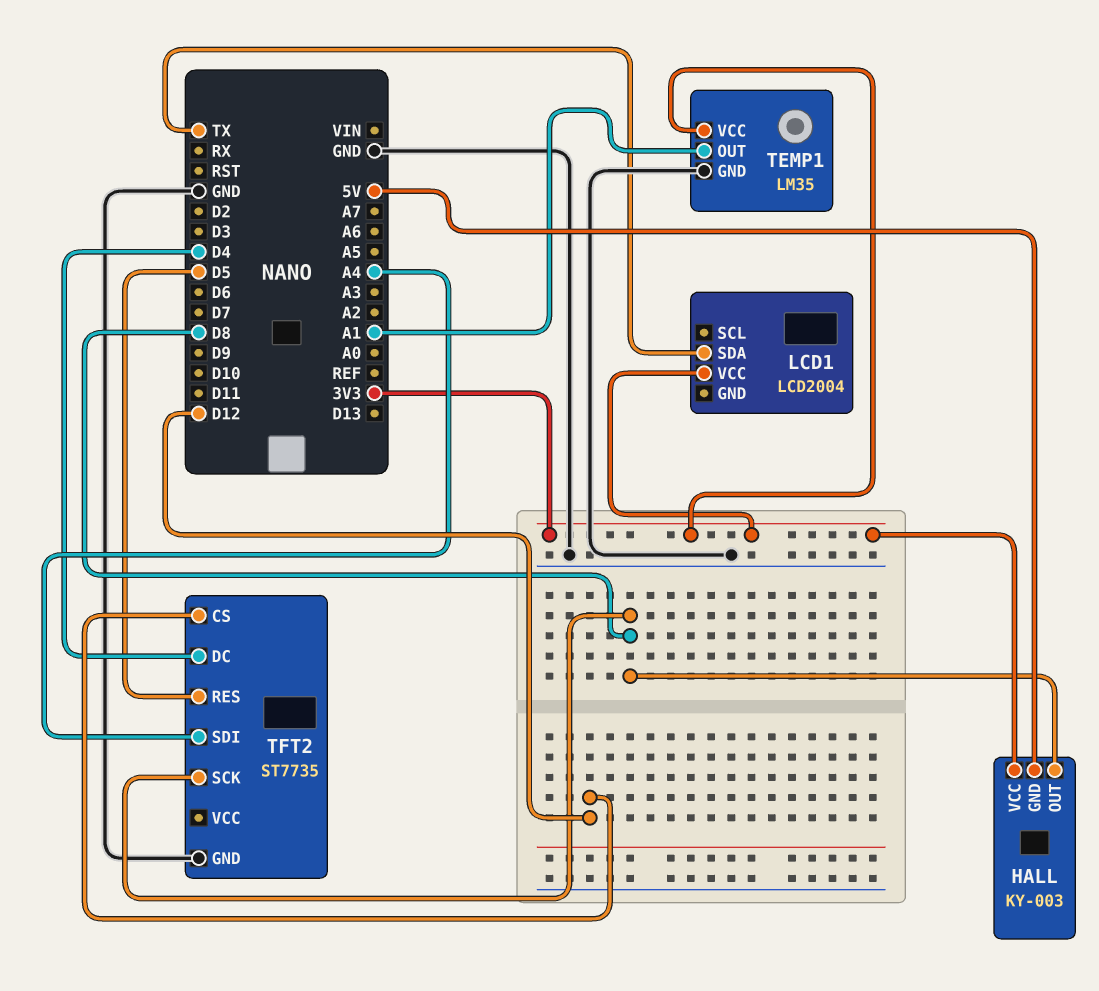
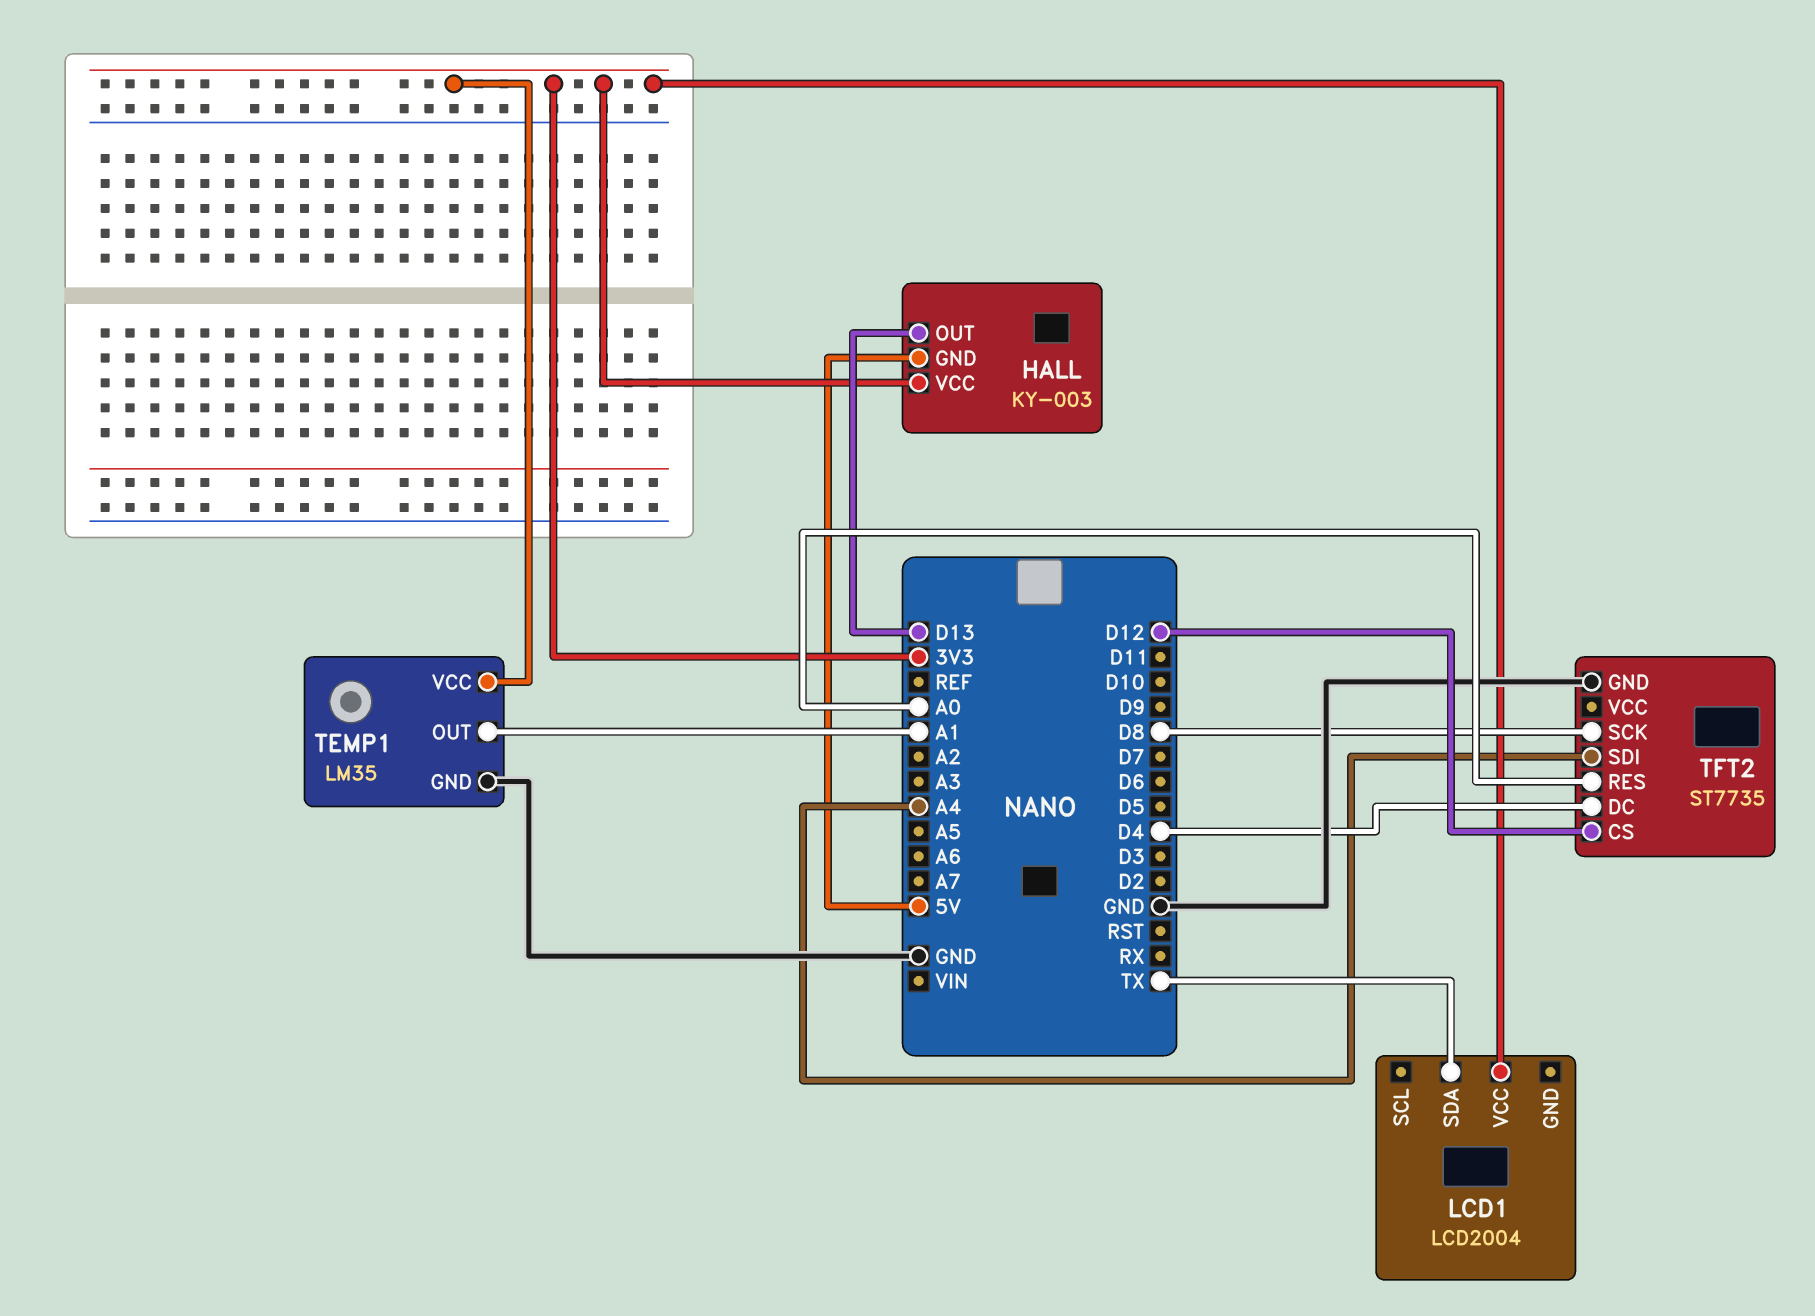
HALL pin OUT: D8 -> D13
TFT2 pin RES: D5 -> A0

